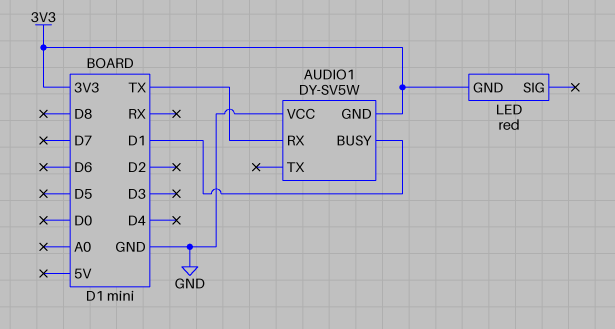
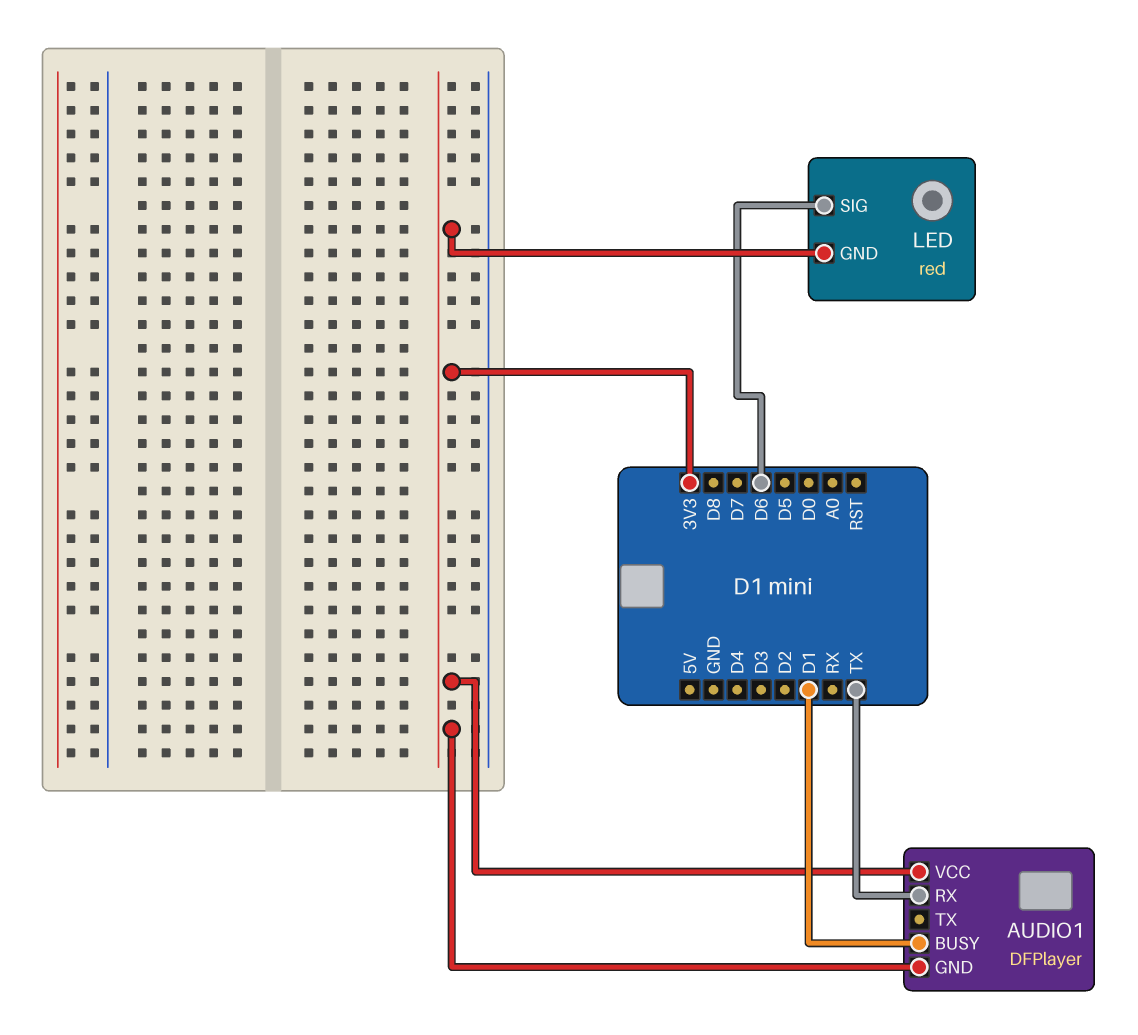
AUDIO1: DY-SV5W -> DFPlayer
AUDIO1 pin VCC: GND -> 3V3
LED pin SIG: none -> D6

